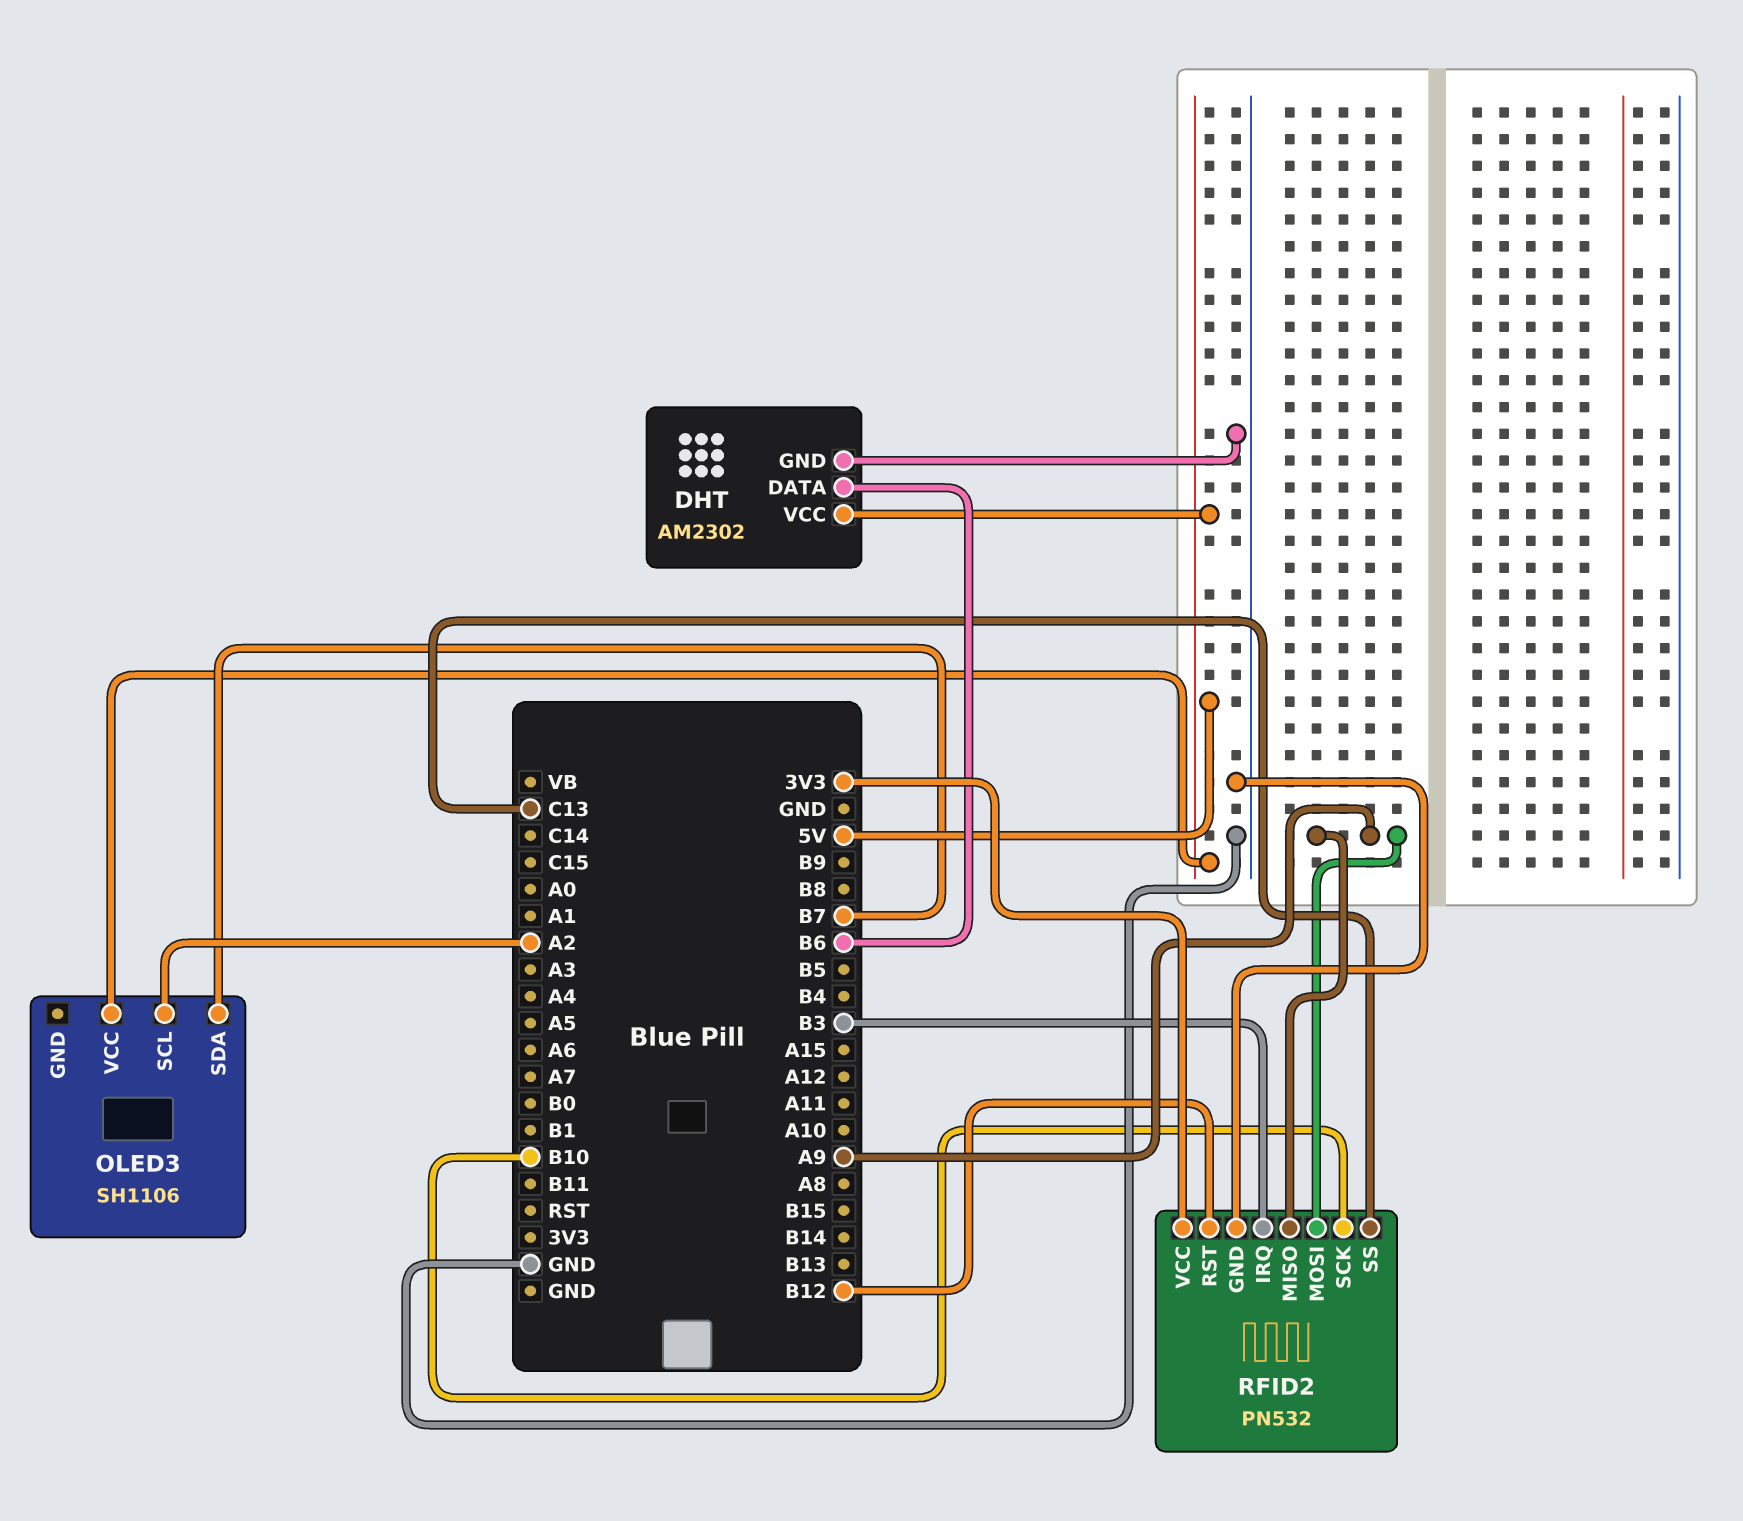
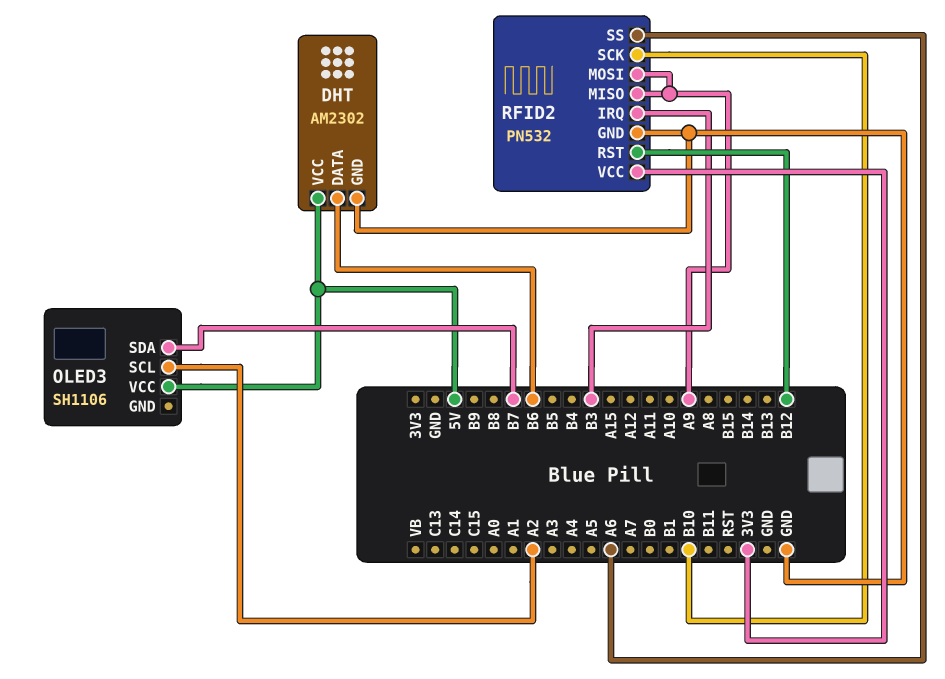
RFID2 pin SS: C13 -> A6

